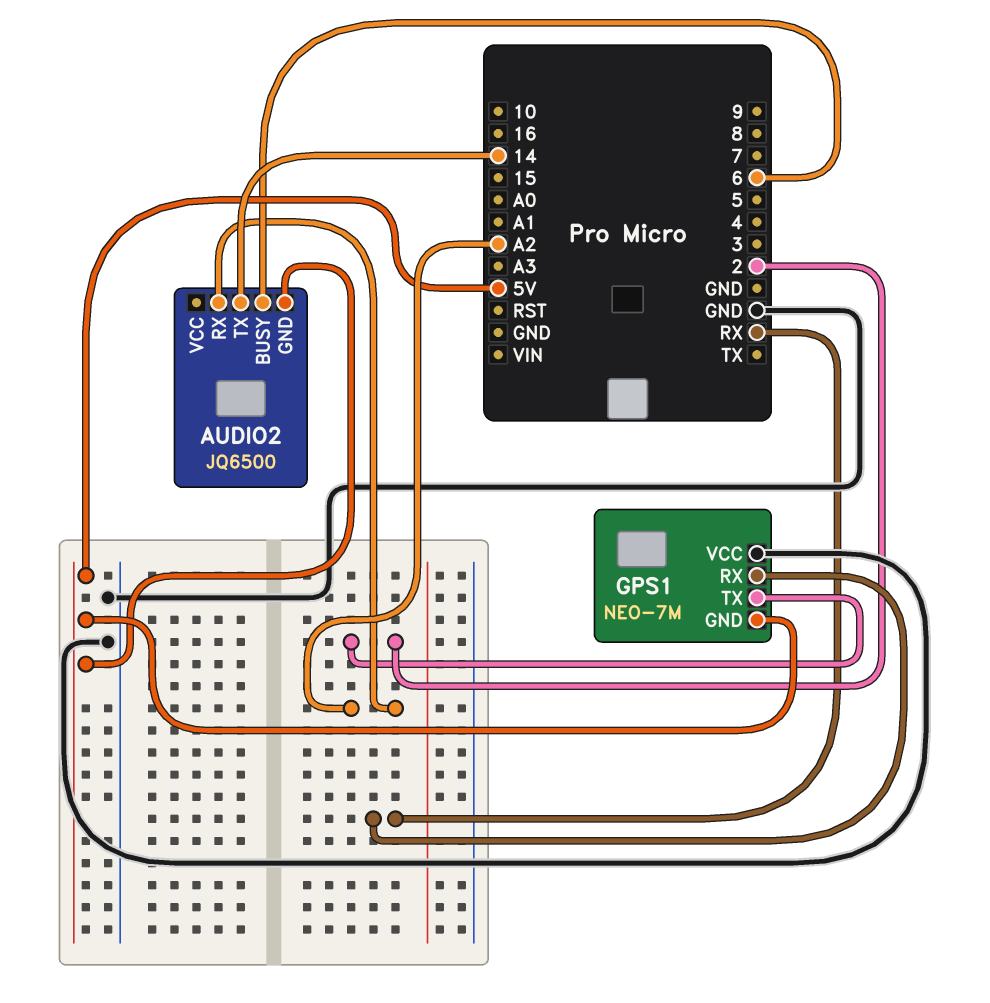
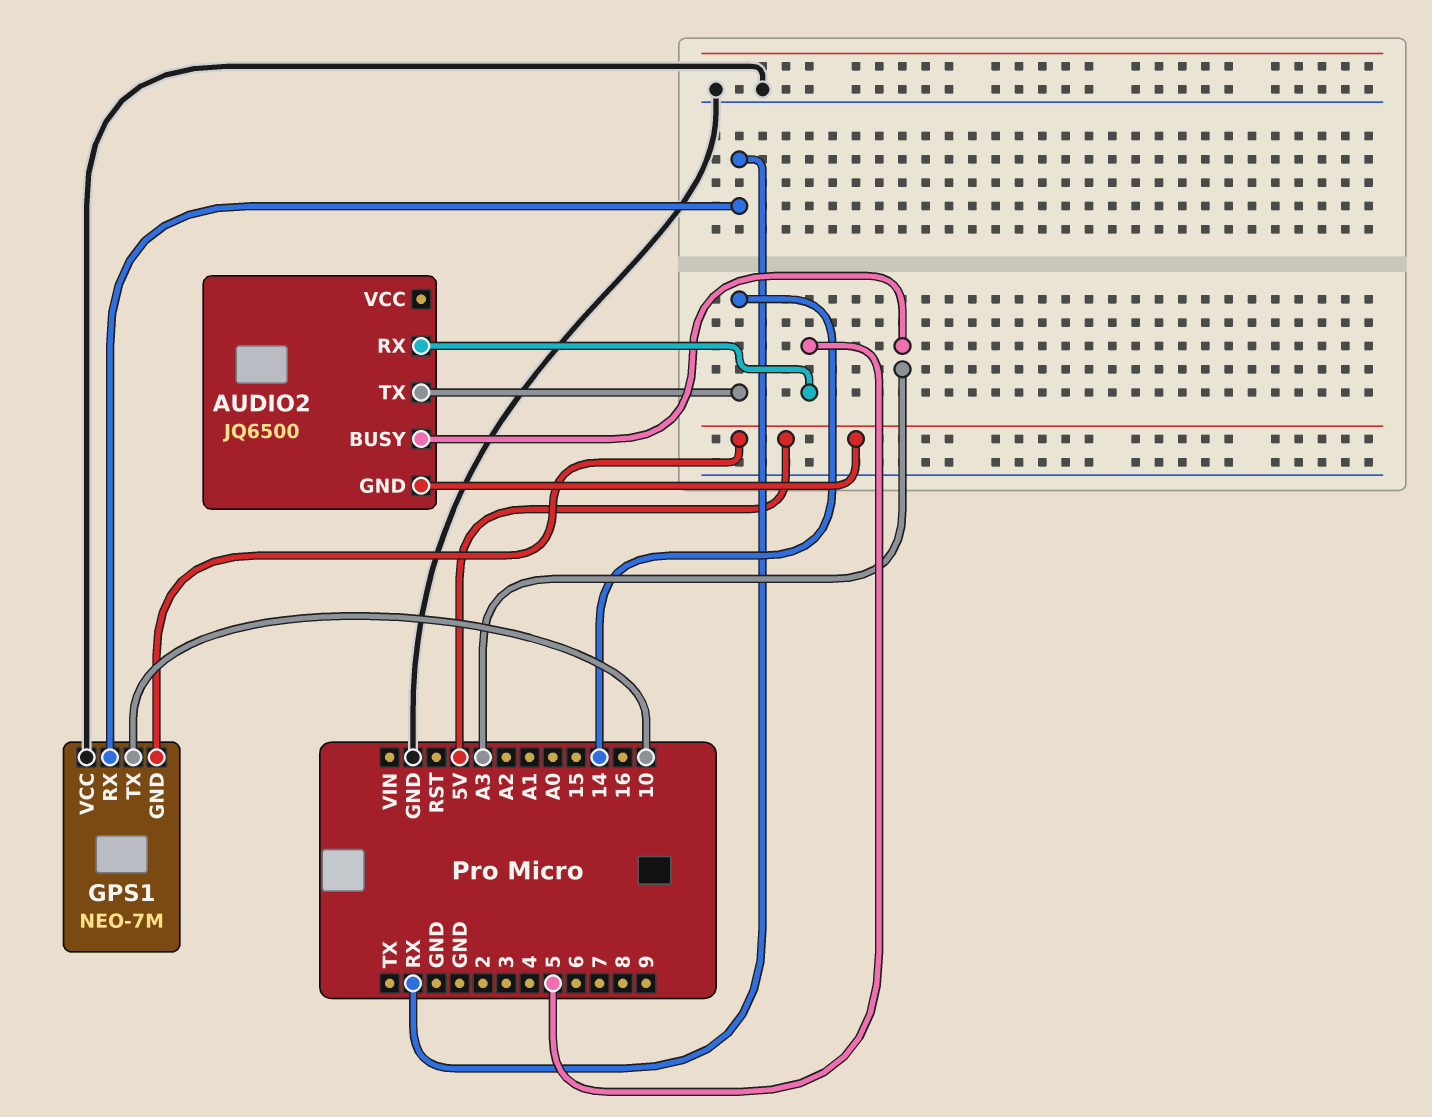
AUDIO2 pin BUSY: 6 -> A3
AUDIO2 pin RX: A2 -> 5
GPS1 pin TX: 2 -> 10

